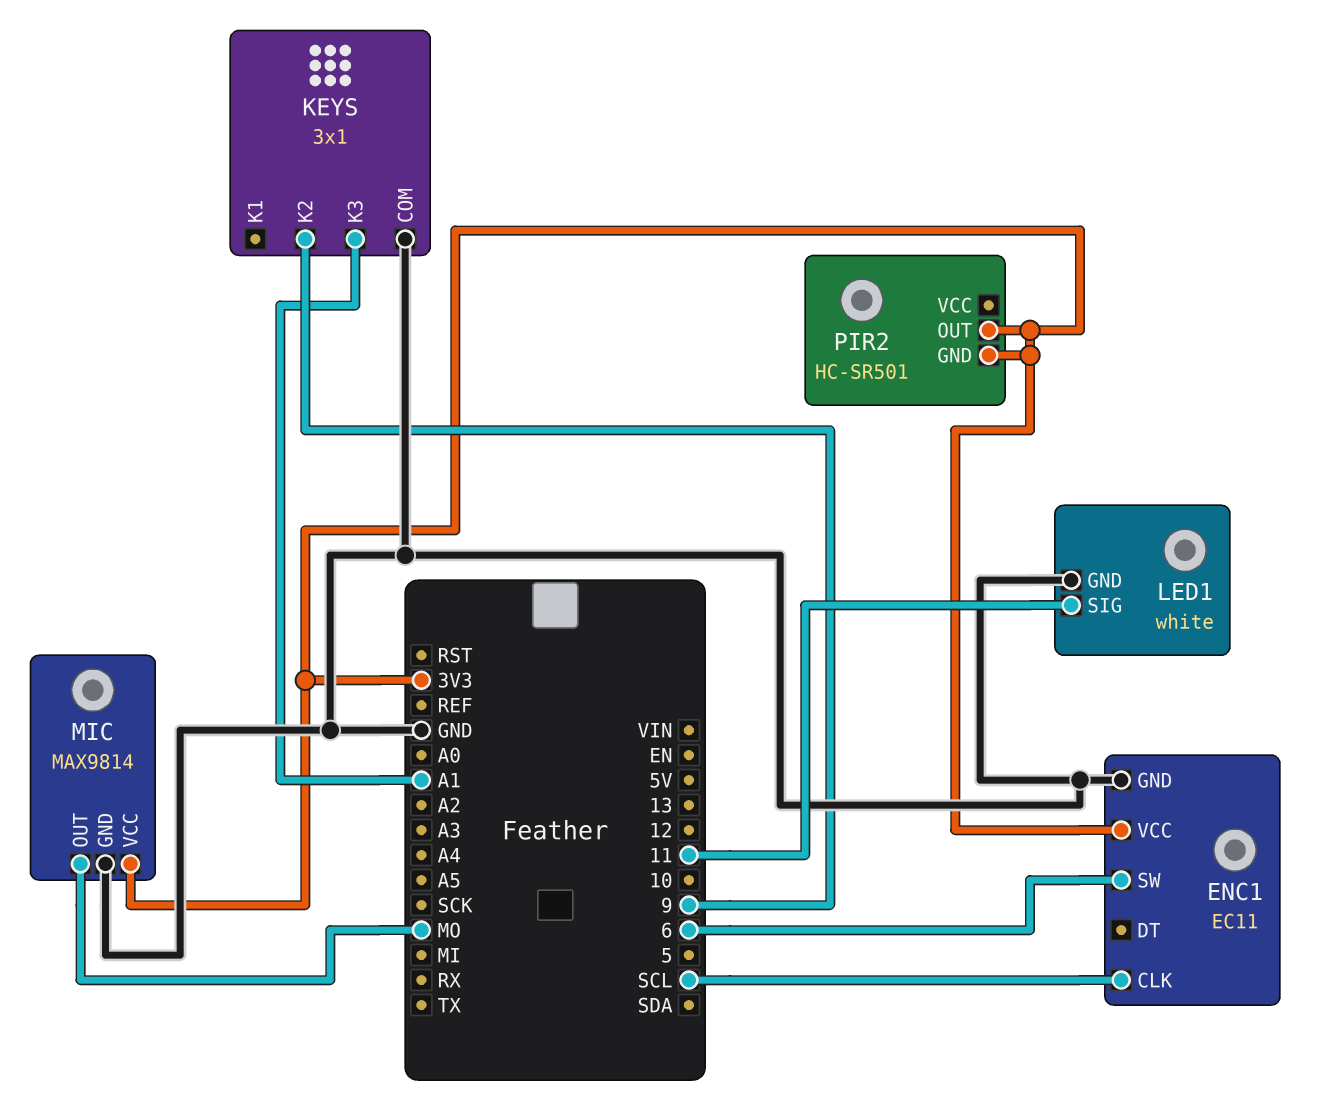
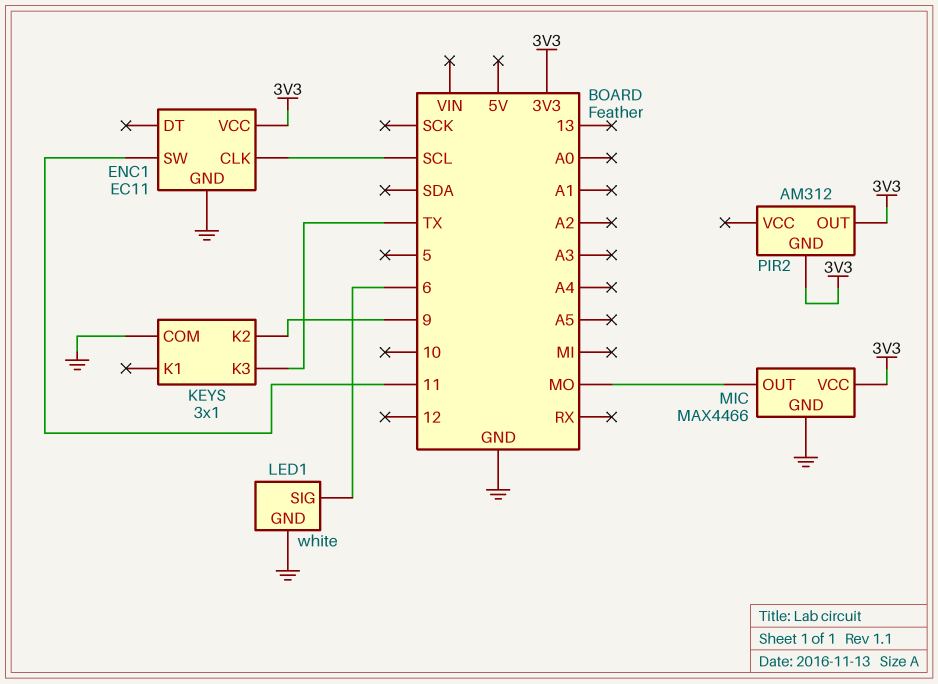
ENC1 pin SW: 6 -> 11
KEYS pin K3: A1 -> TX
LED1 pin SIG: 11 -> 6
MIC: MAX9814 -> MAX4466
PIR2: HC-SR501 -> AM312

